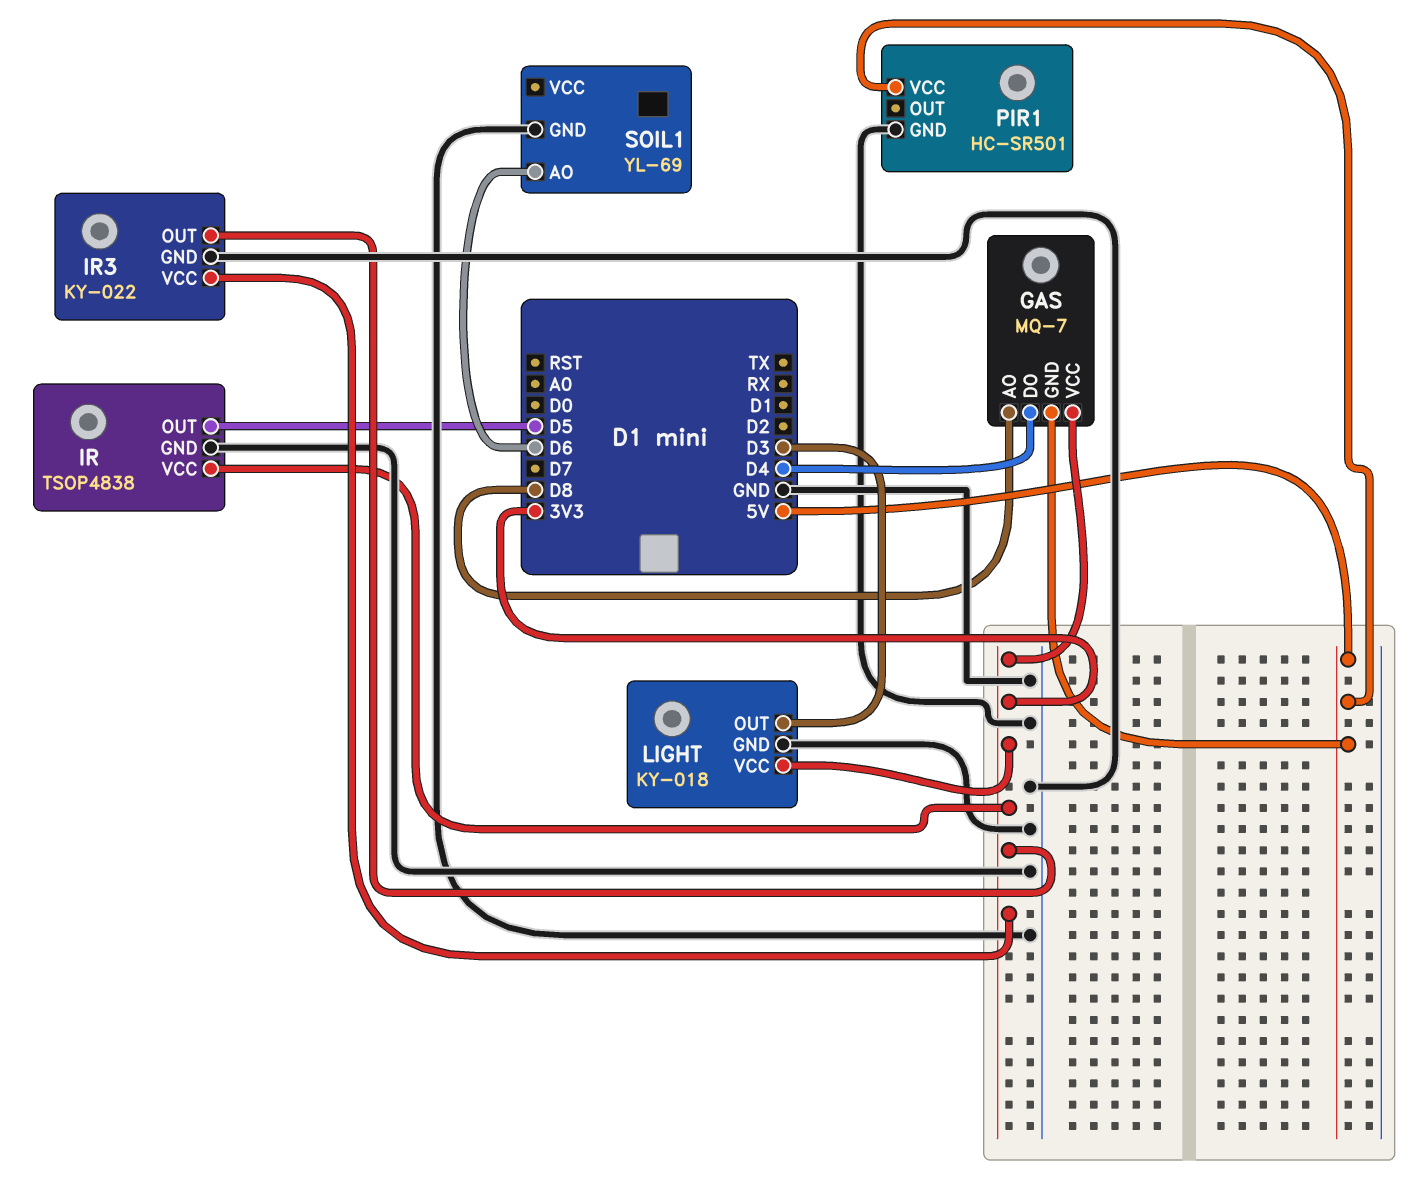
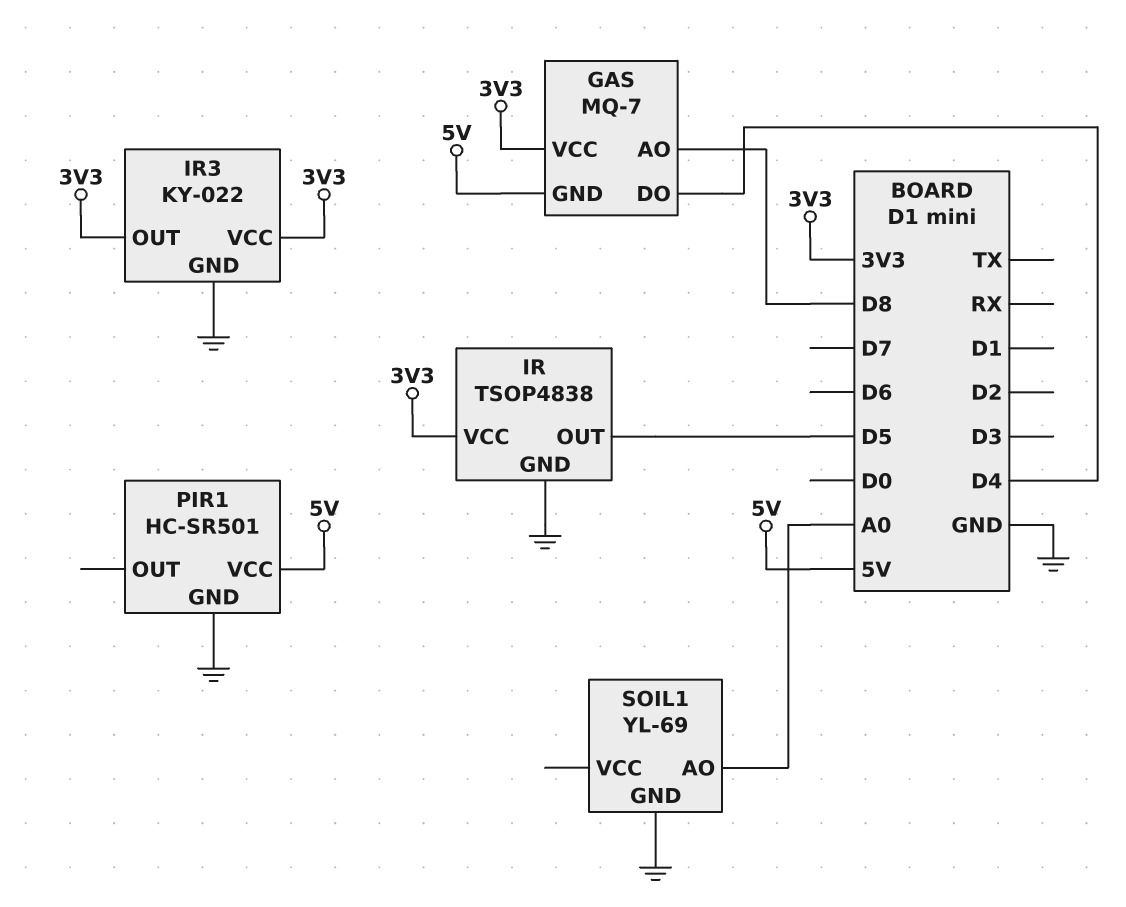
LIGHT: KY-018 -> none
LIGHT pin GND: GND -> none
LIGHT pin OUT: D3 -> none
LIGHT pin VCC: 3V3 -> none
SOIL1 pin AO: D6 -> A0

